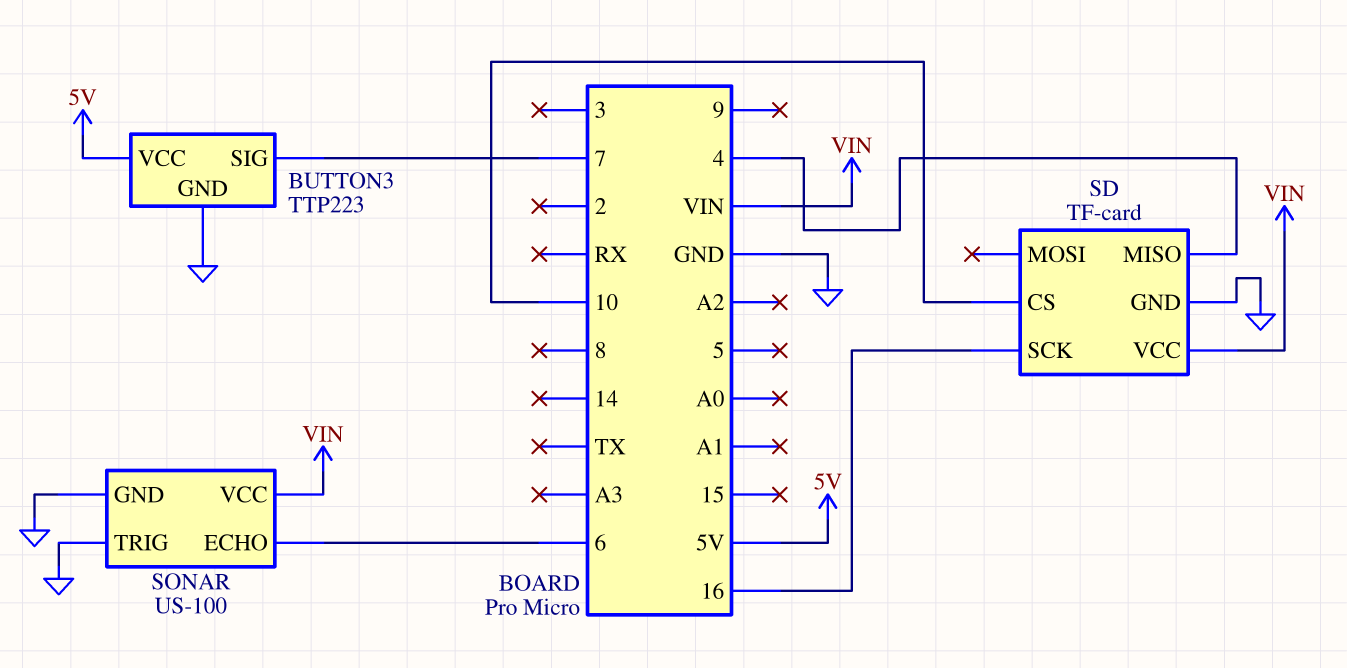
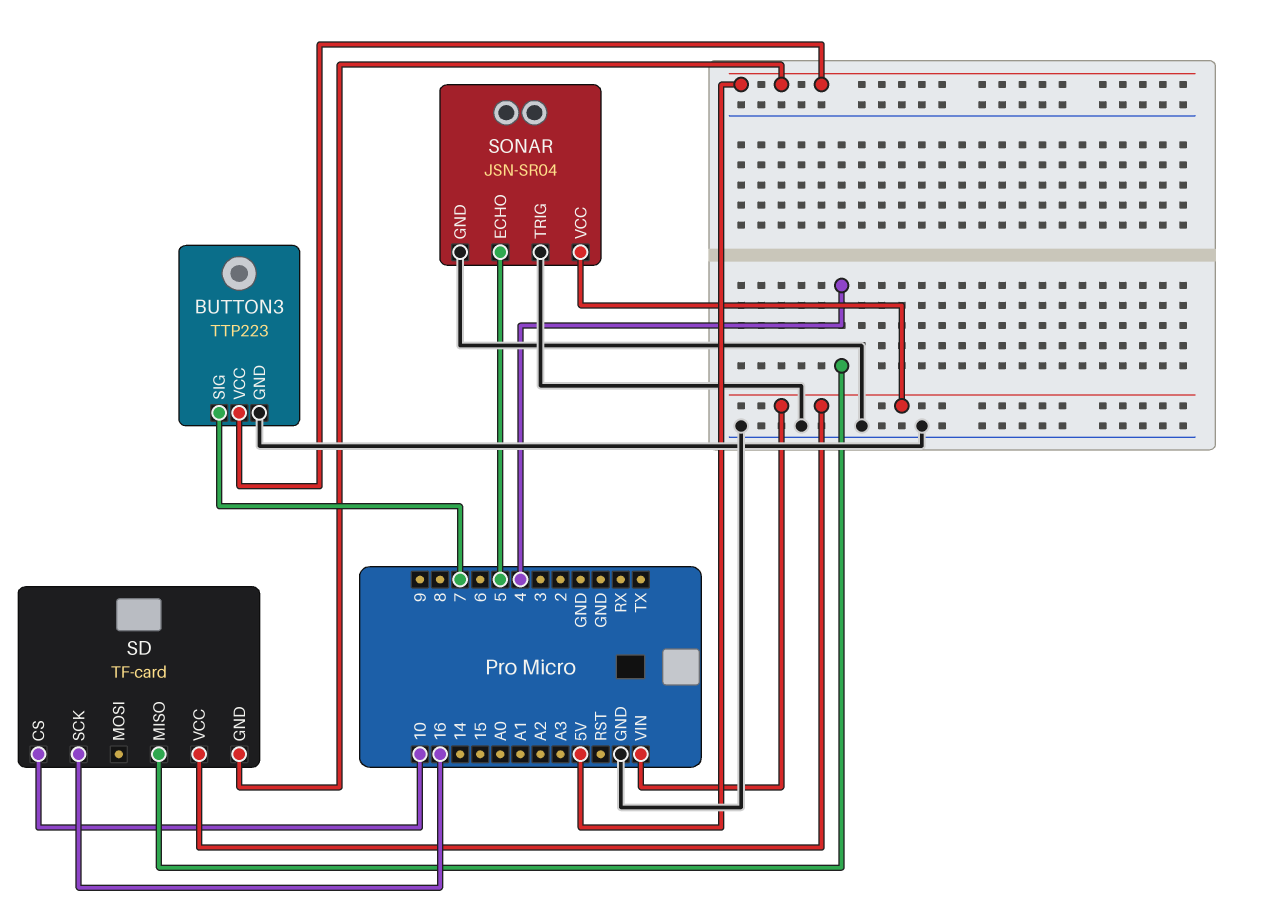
SD pin GND: GND -> 5V
SONAR: US-100 -> JSN-SR04
SONAR pin ECHO: 6 -> 5

